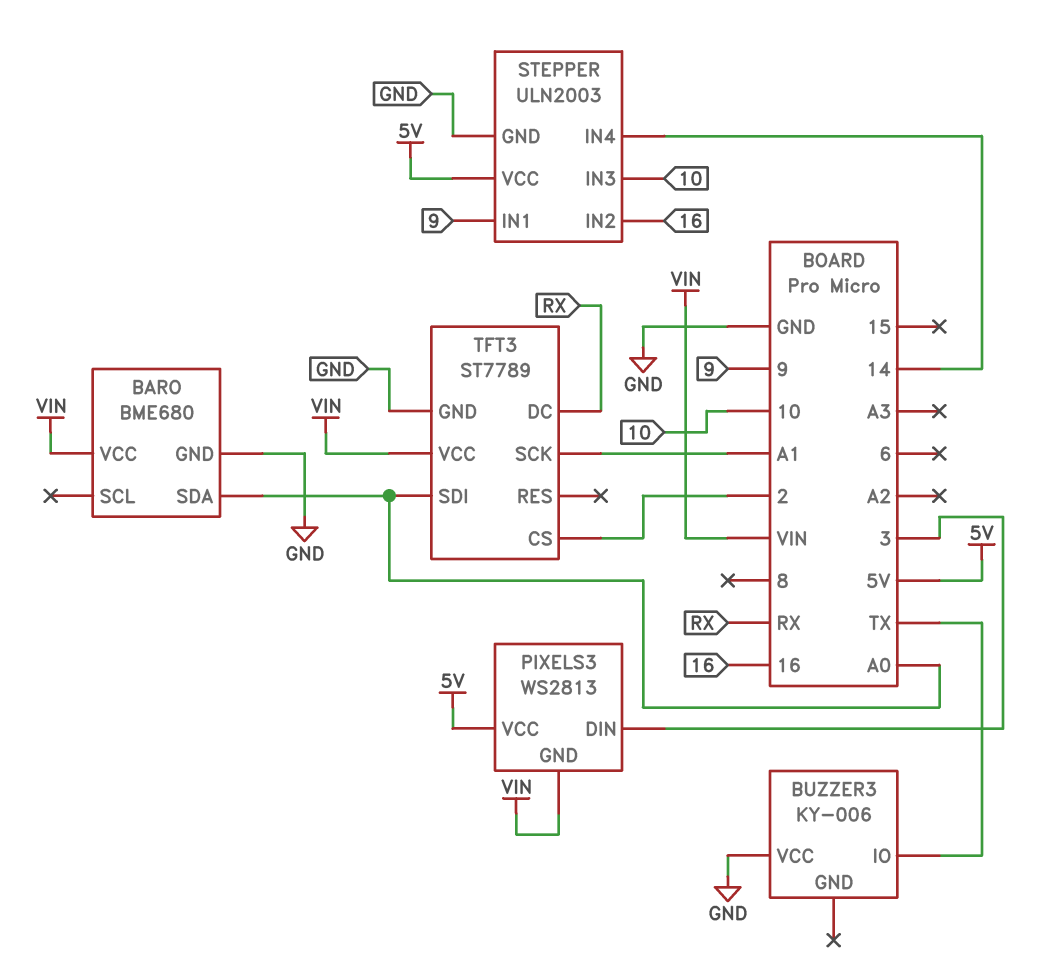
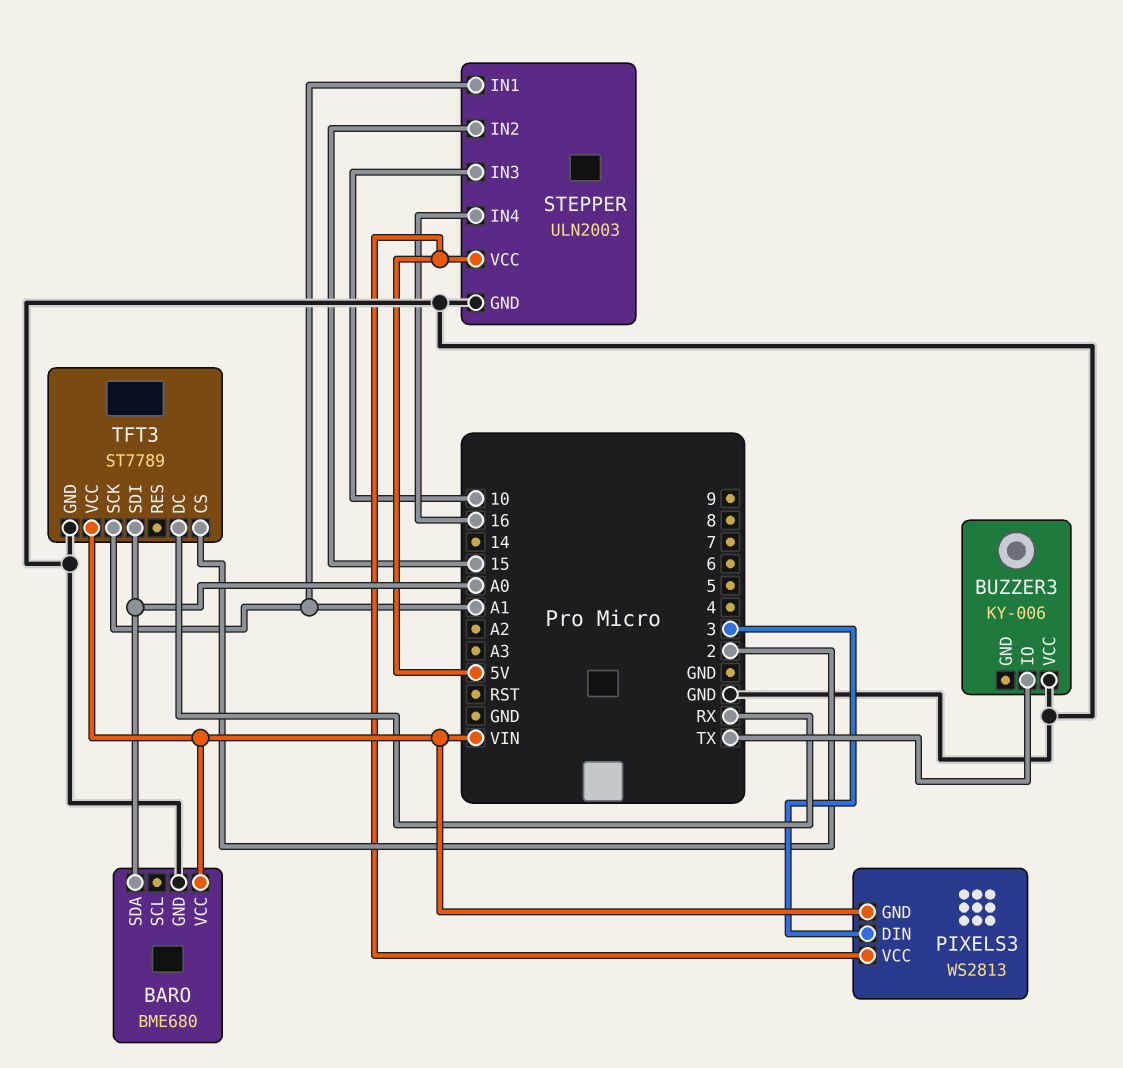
STEPPER pin IN1: 9 -> A1
STEPPER pin IN2: 16 -> 15
STEPPER pin IN4: 14 -> 16

